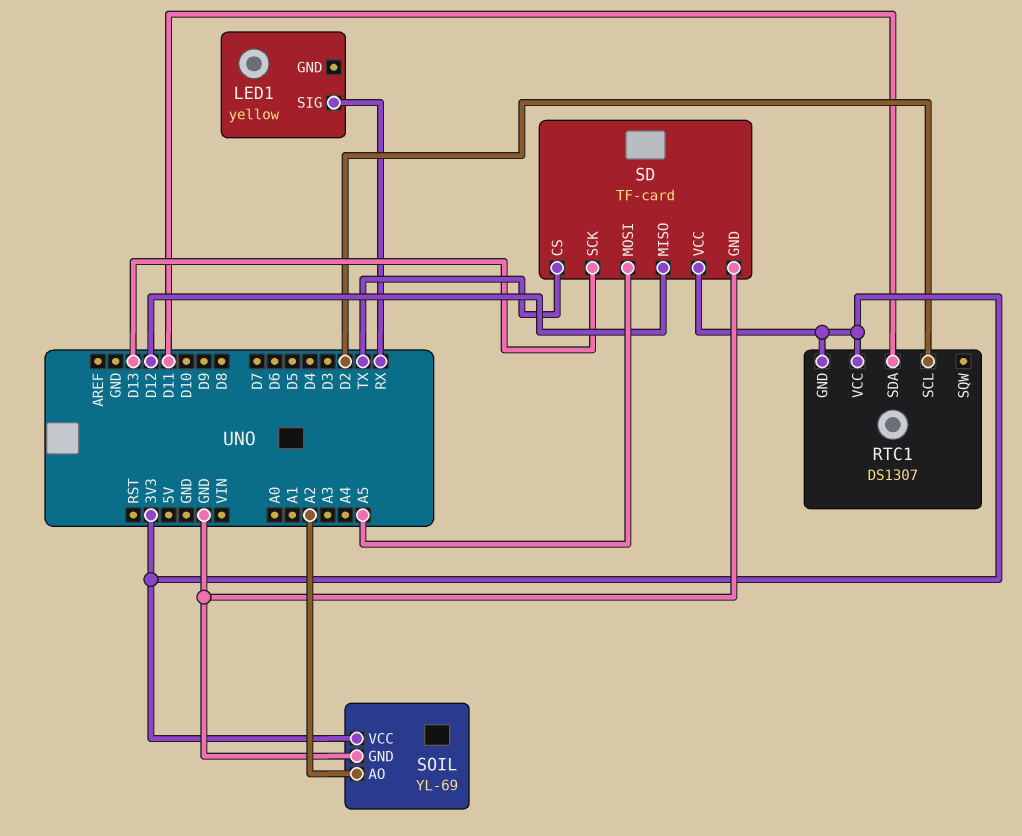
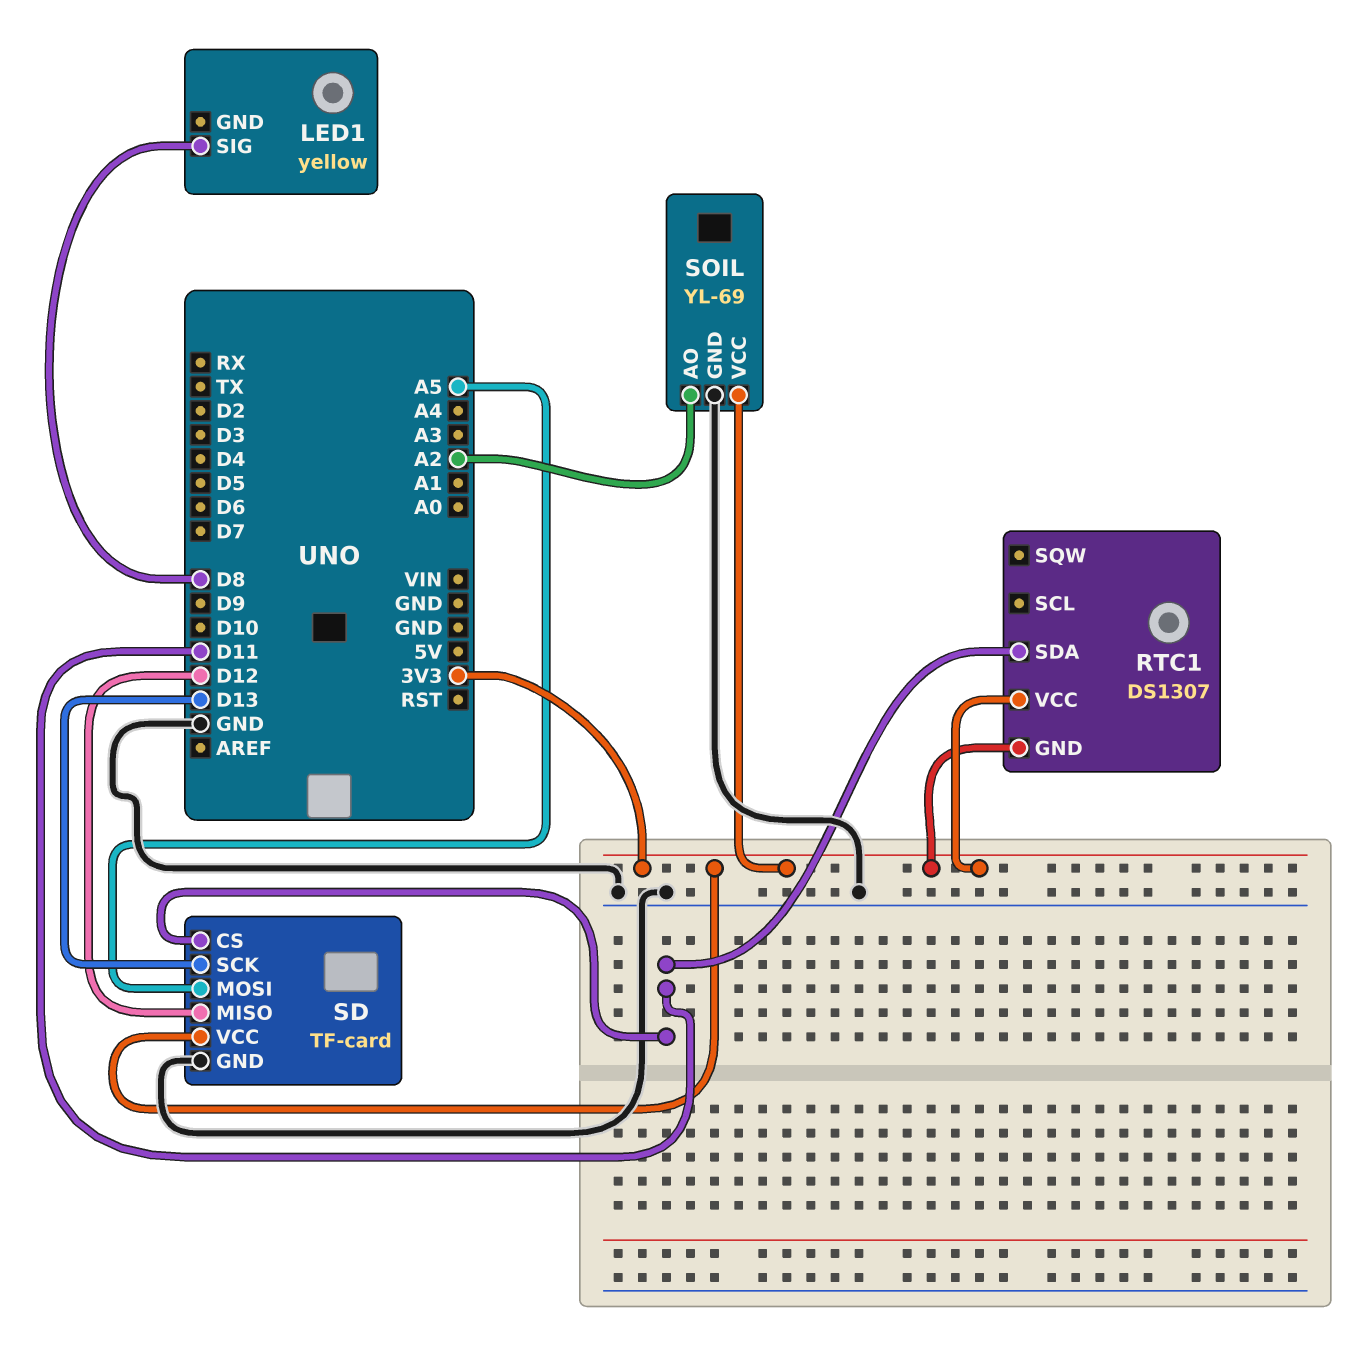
LED1 pin SIG: RX -> D8
RTC1 pin SCL: D2 -> none
SD pin CS: TX -> D11

